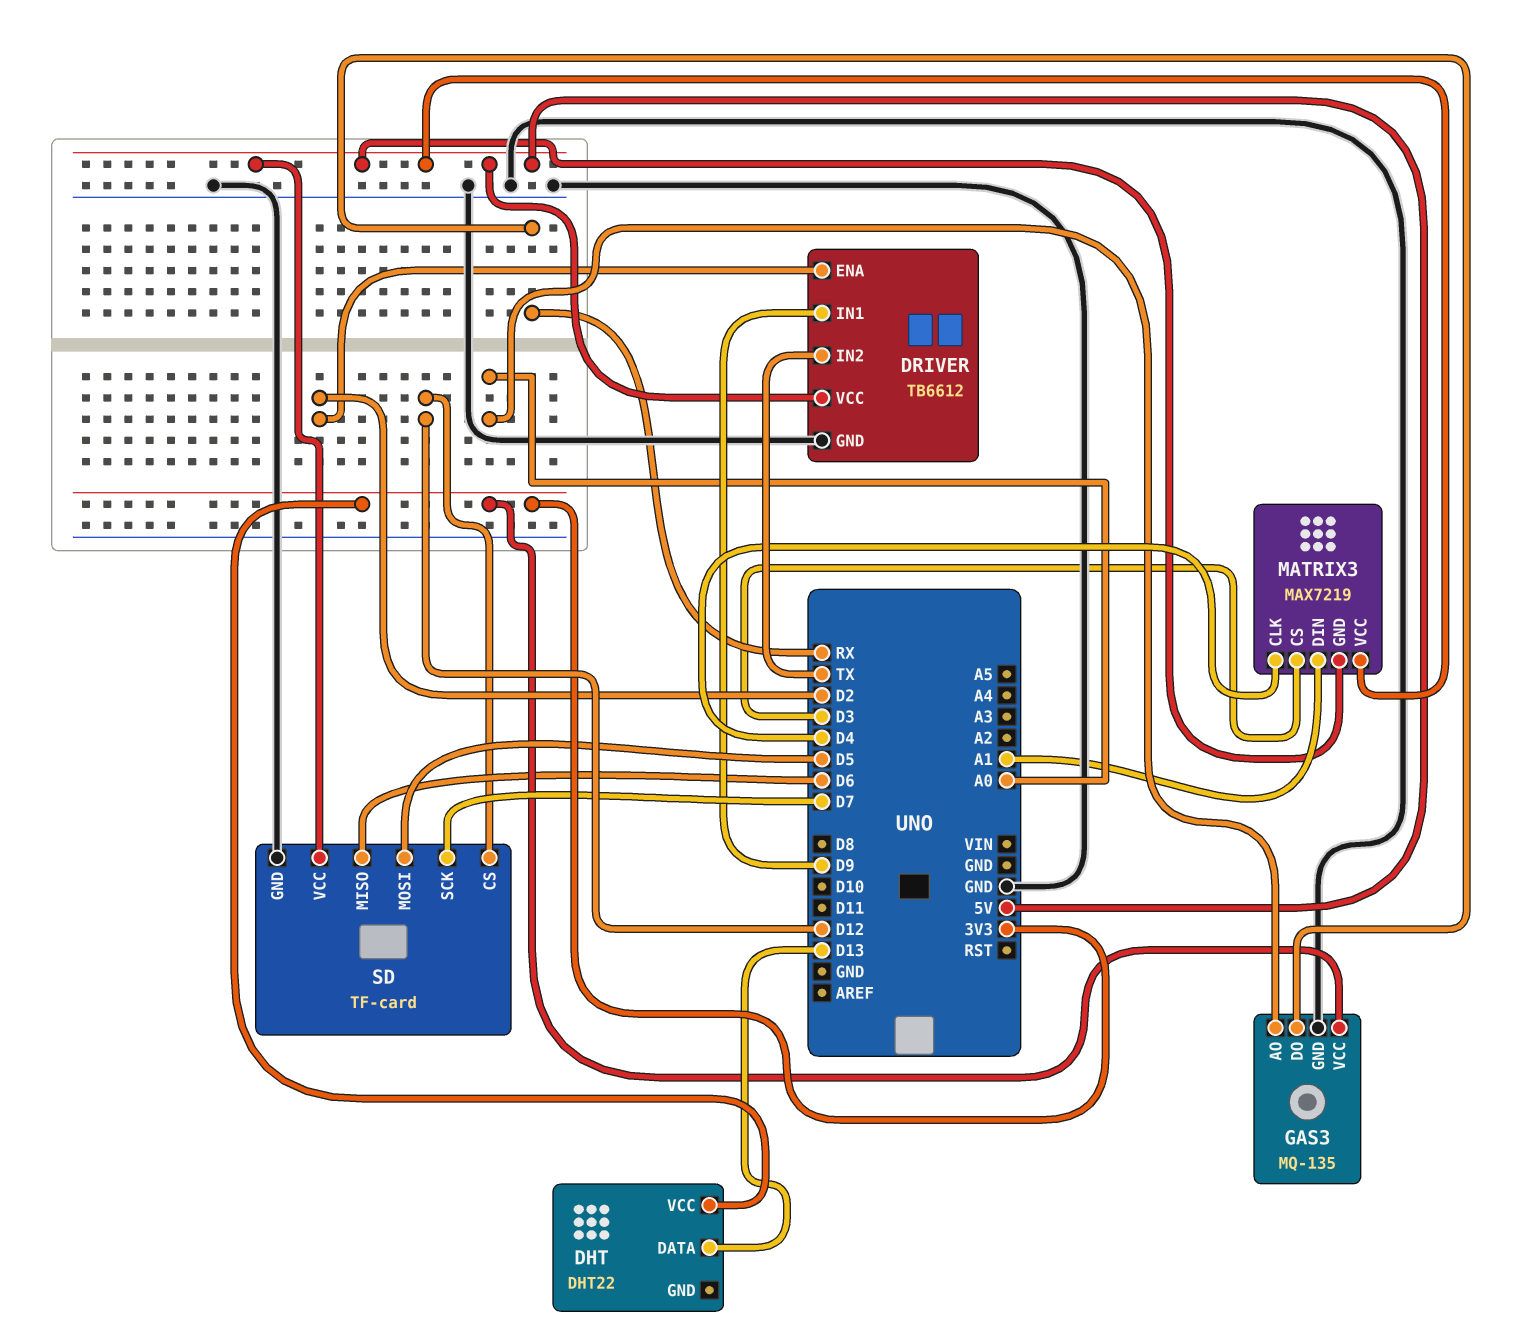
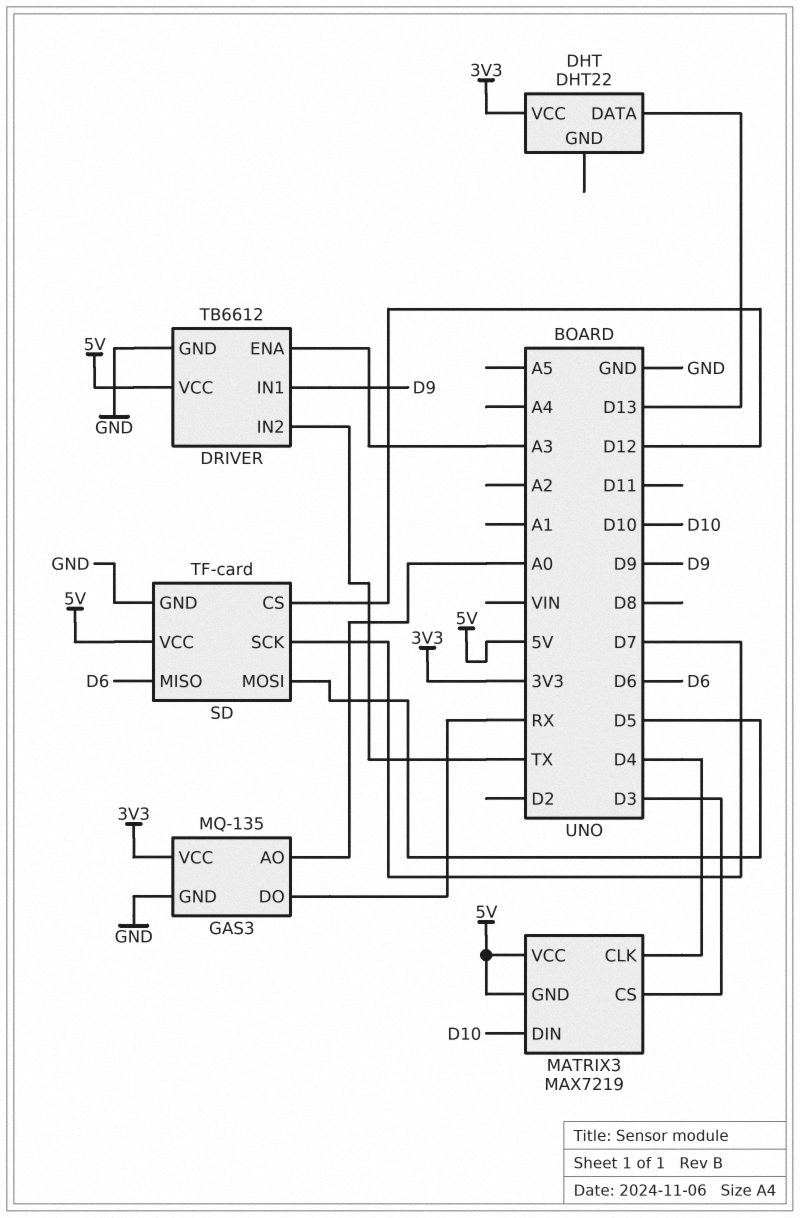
DRIVER pin ENA: D2 -> A3
MATRIX3 pin DIN: A1 -> D10

